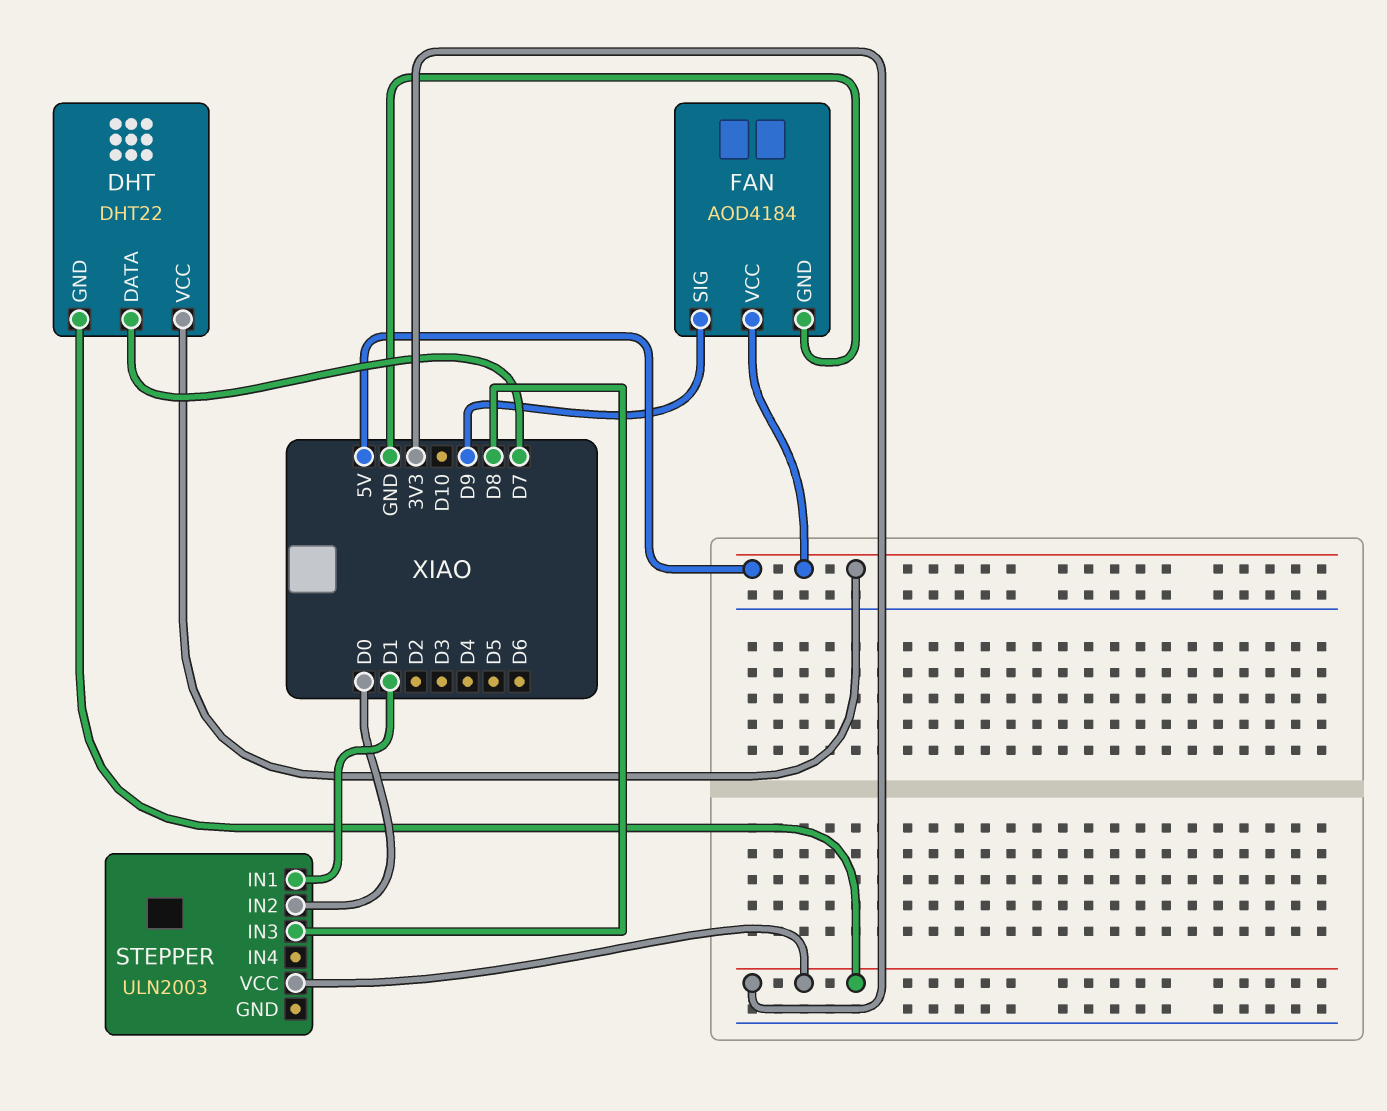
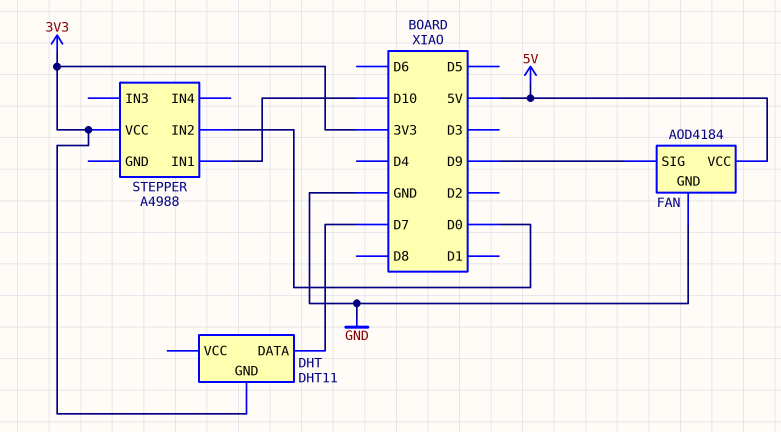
DHT: DHT22 -> DHT11
DHT pin VCC: 5V -> none
STEPPER: ULN2003 -> A4988
STEPPER pin IN1: D1 -> D10
STEPPER pin IN3: D8 -> none

